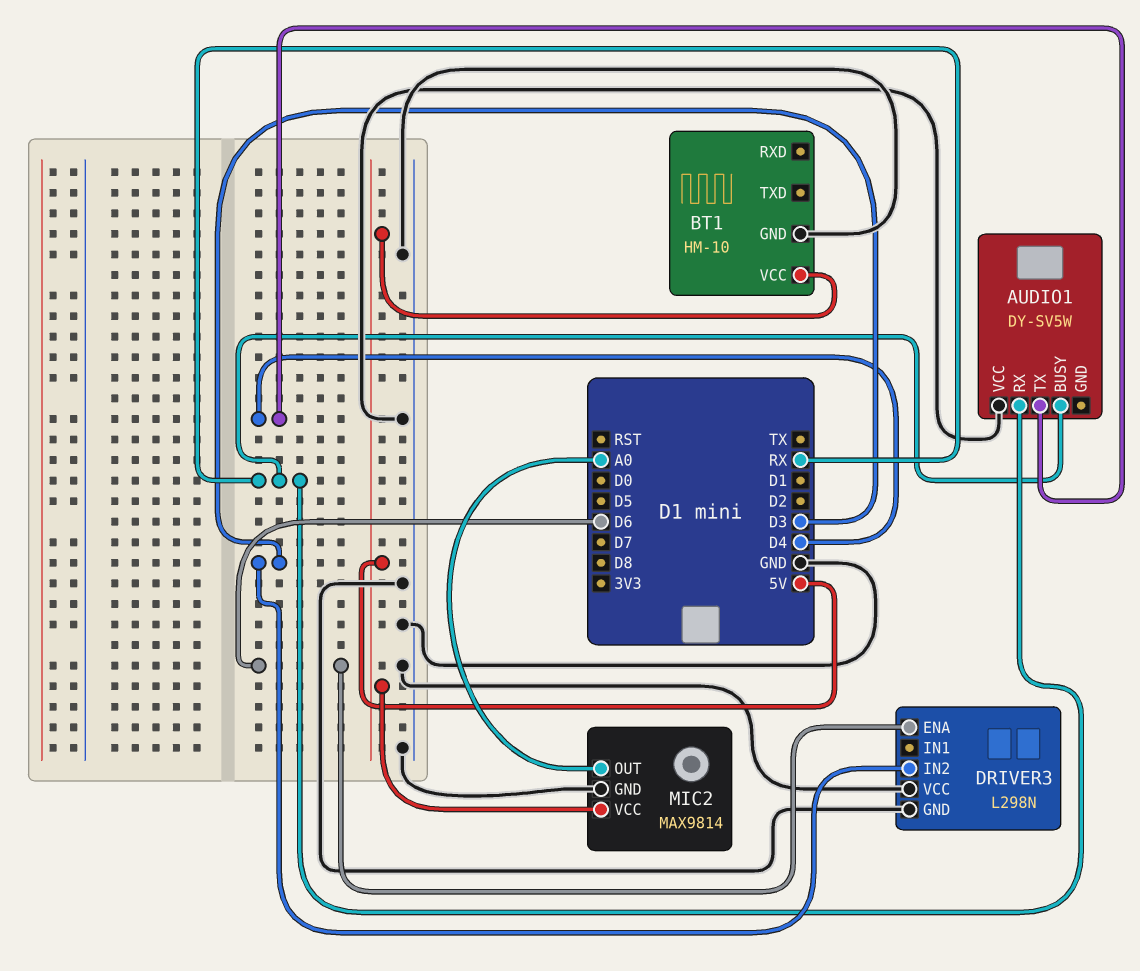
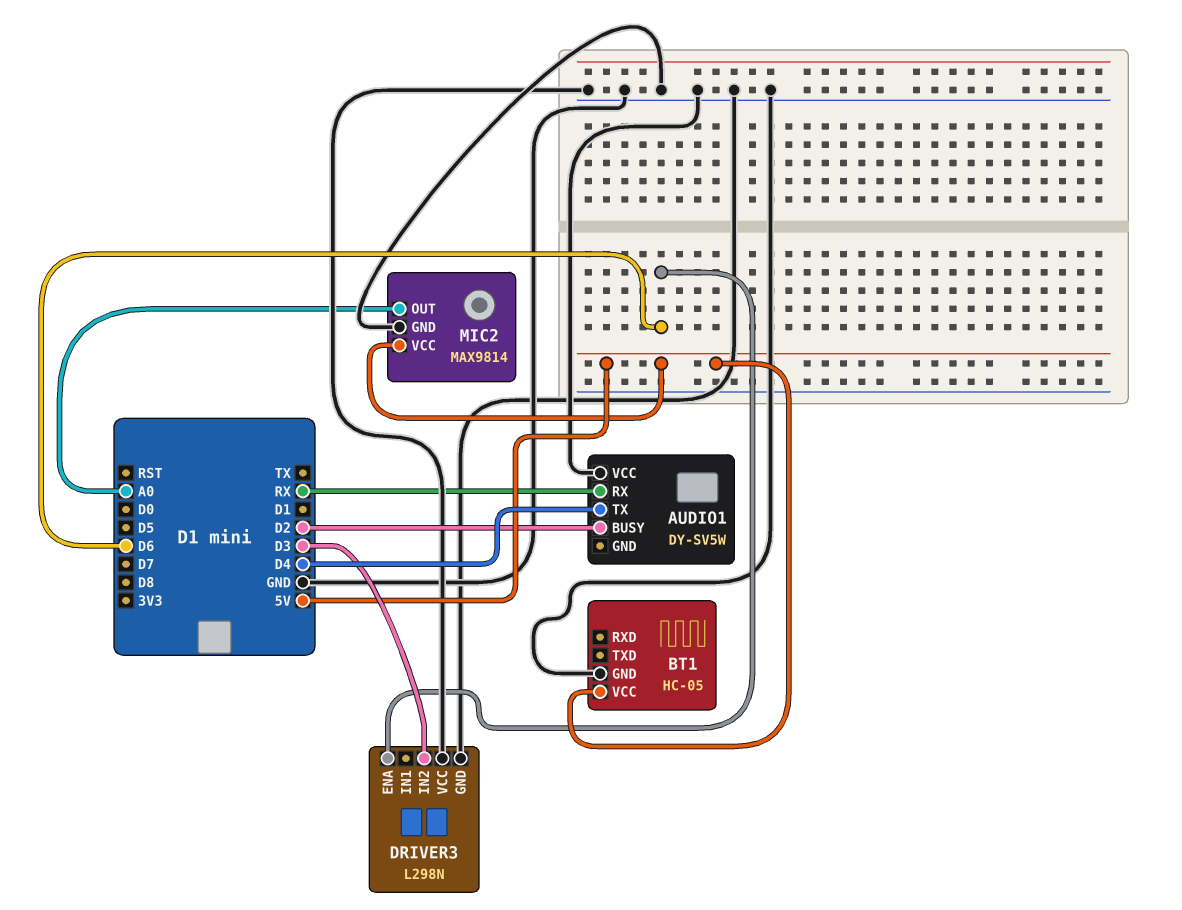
AUDIO1 pin BUSY: RX -> D2
BT1: HM-10 -> HC-05

